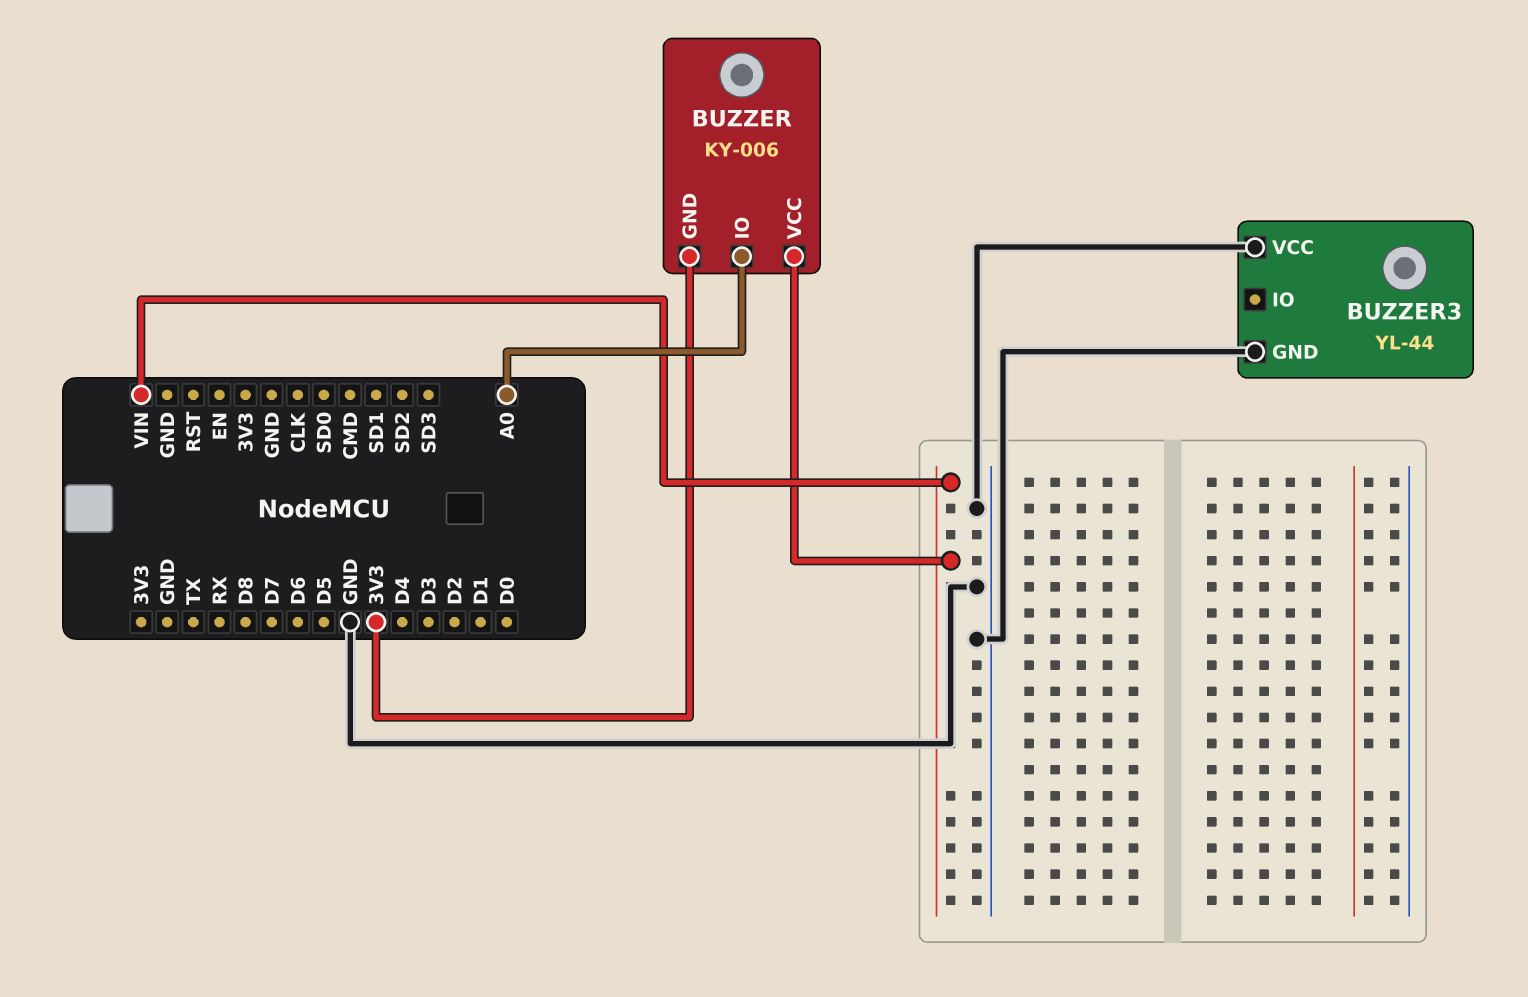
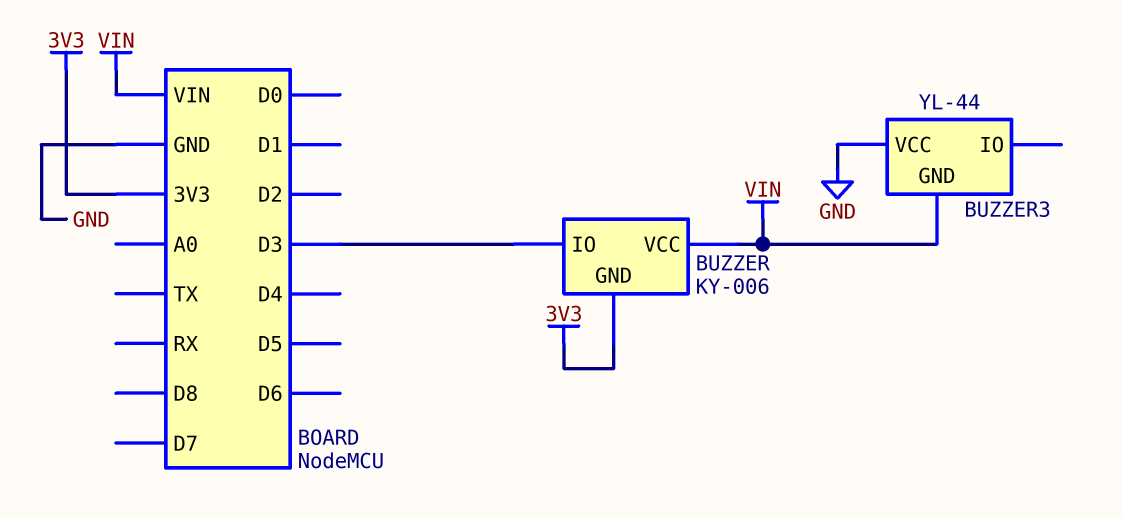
BUZZER pin IO: A0 -> D3
BUZZER3 pin GND: GND -> VIN

